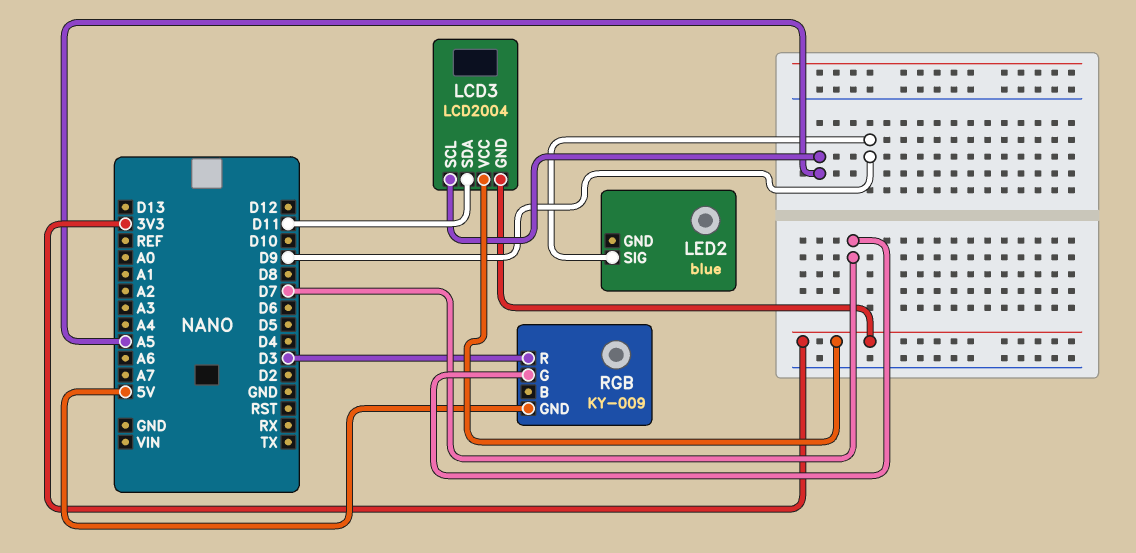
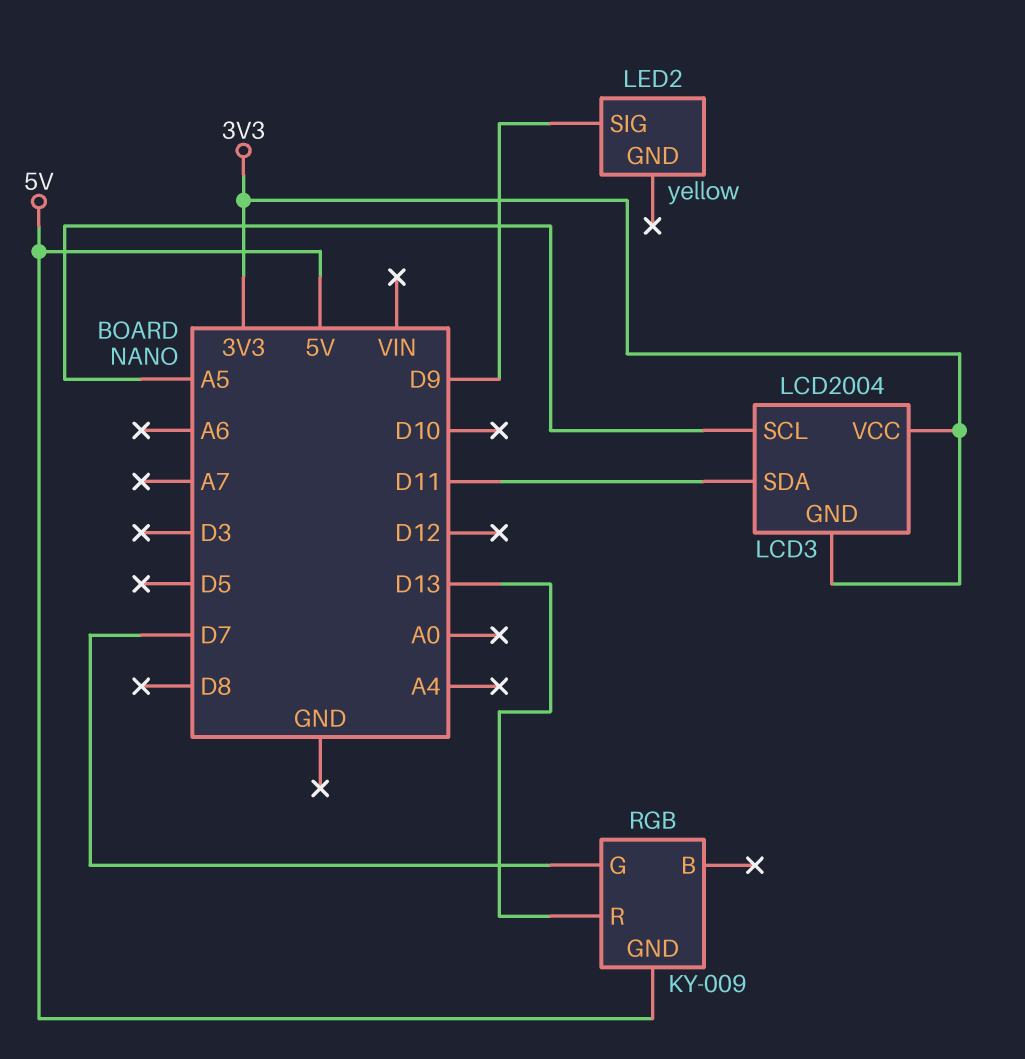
LED2: blue -> yellow
RGB pin R: D3 -> D13

